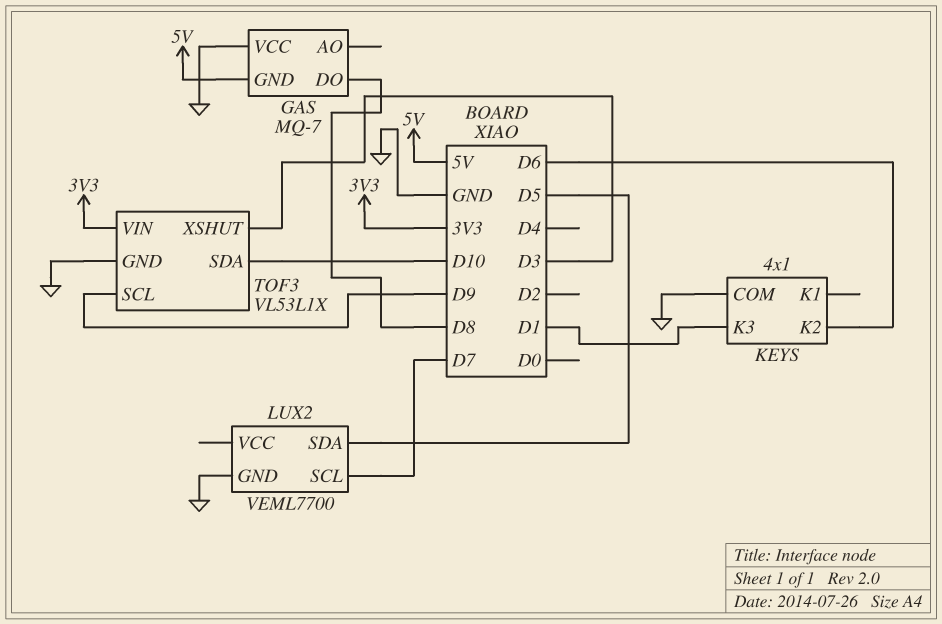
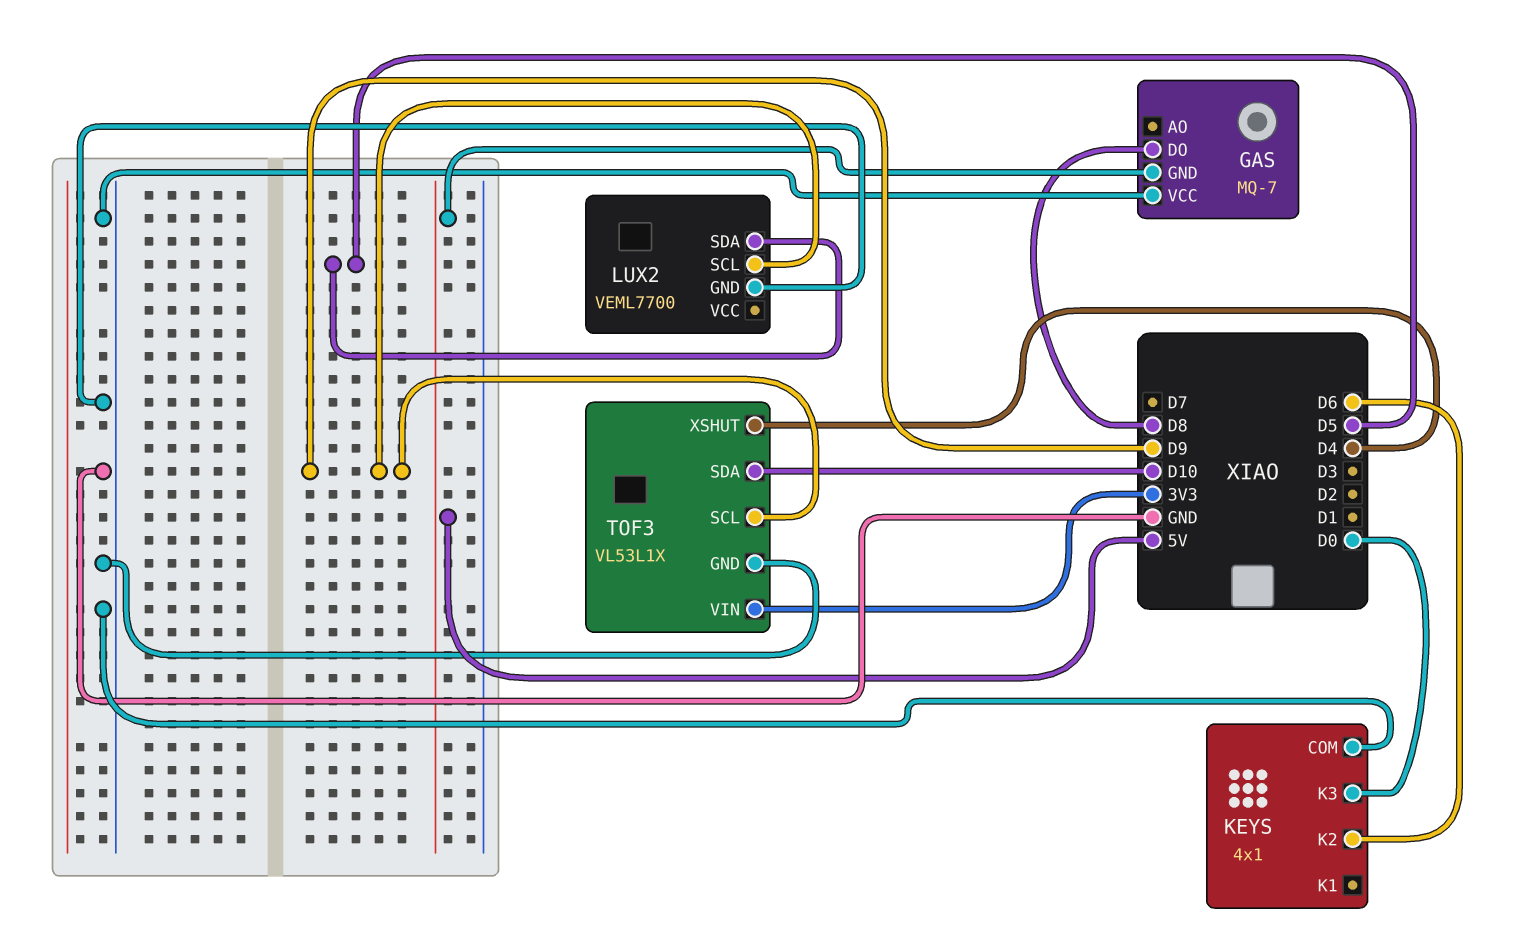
KEYS pin K3: D1 -> D0
LUX2 pin SCL: D7 -> D9
TOF3 pin XSHUT: D3 -> D4

